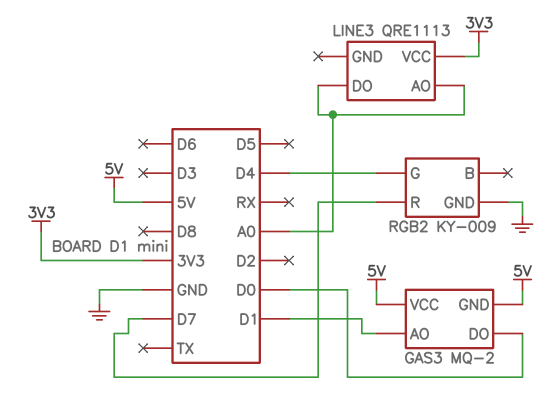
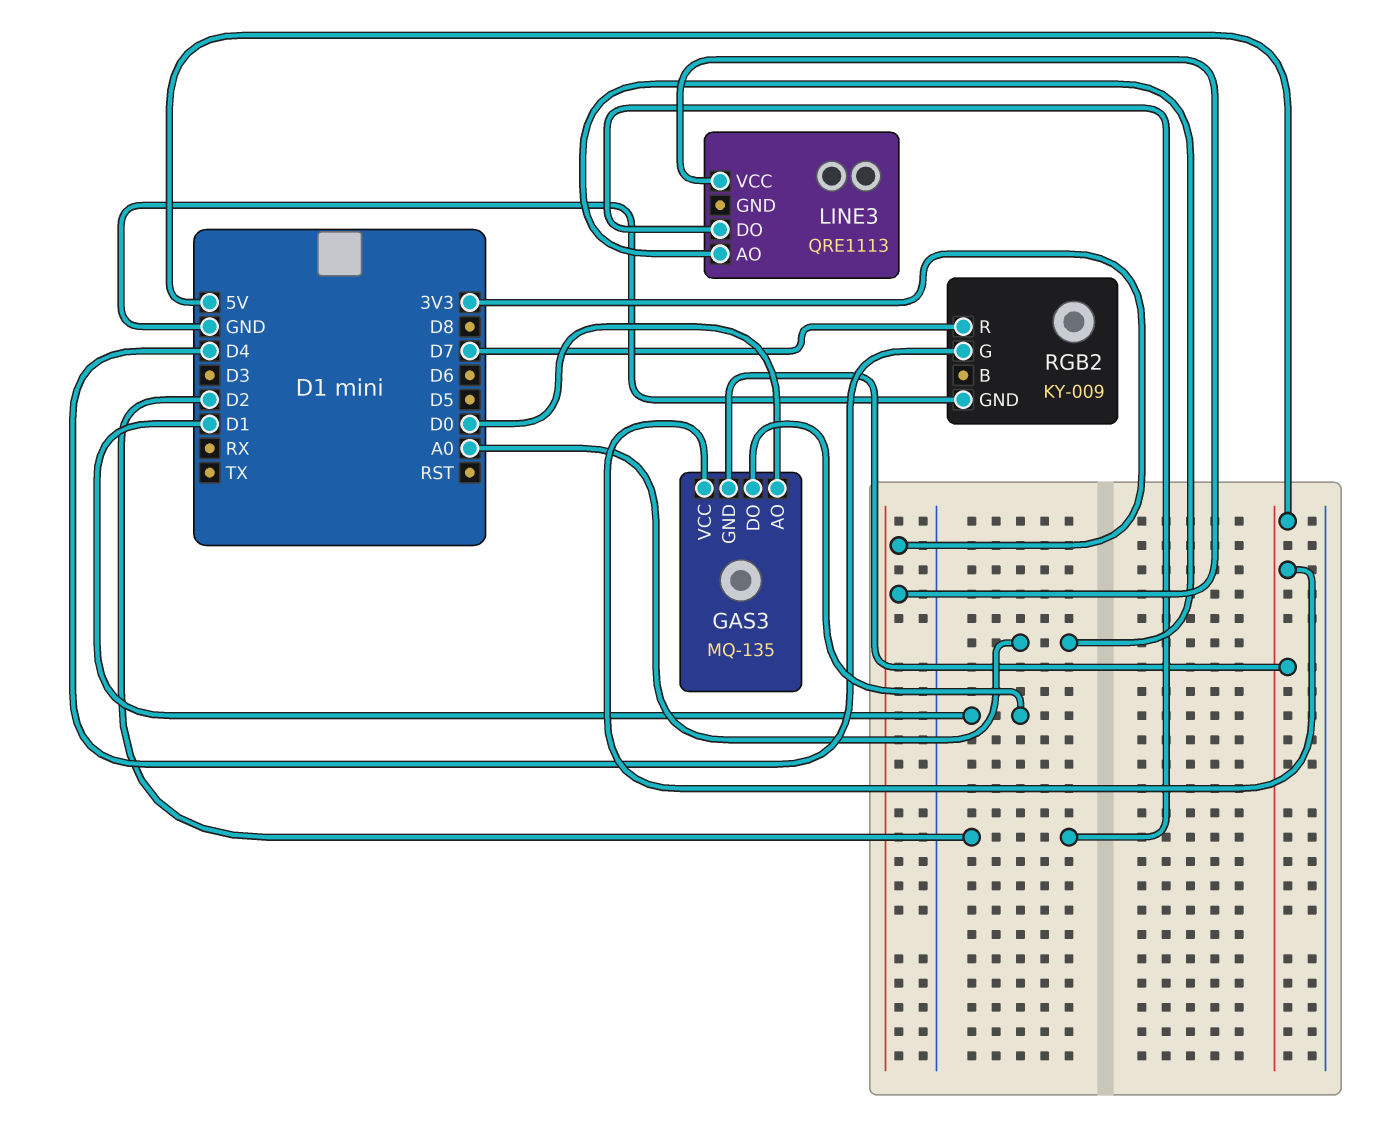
GAS3: MQ-2 -> MQ-135
GAS3 pin AO: D1 -> D0
GAS3 pin DO: D0 -> D1
LINE3 pin DO: A0 -> D2

